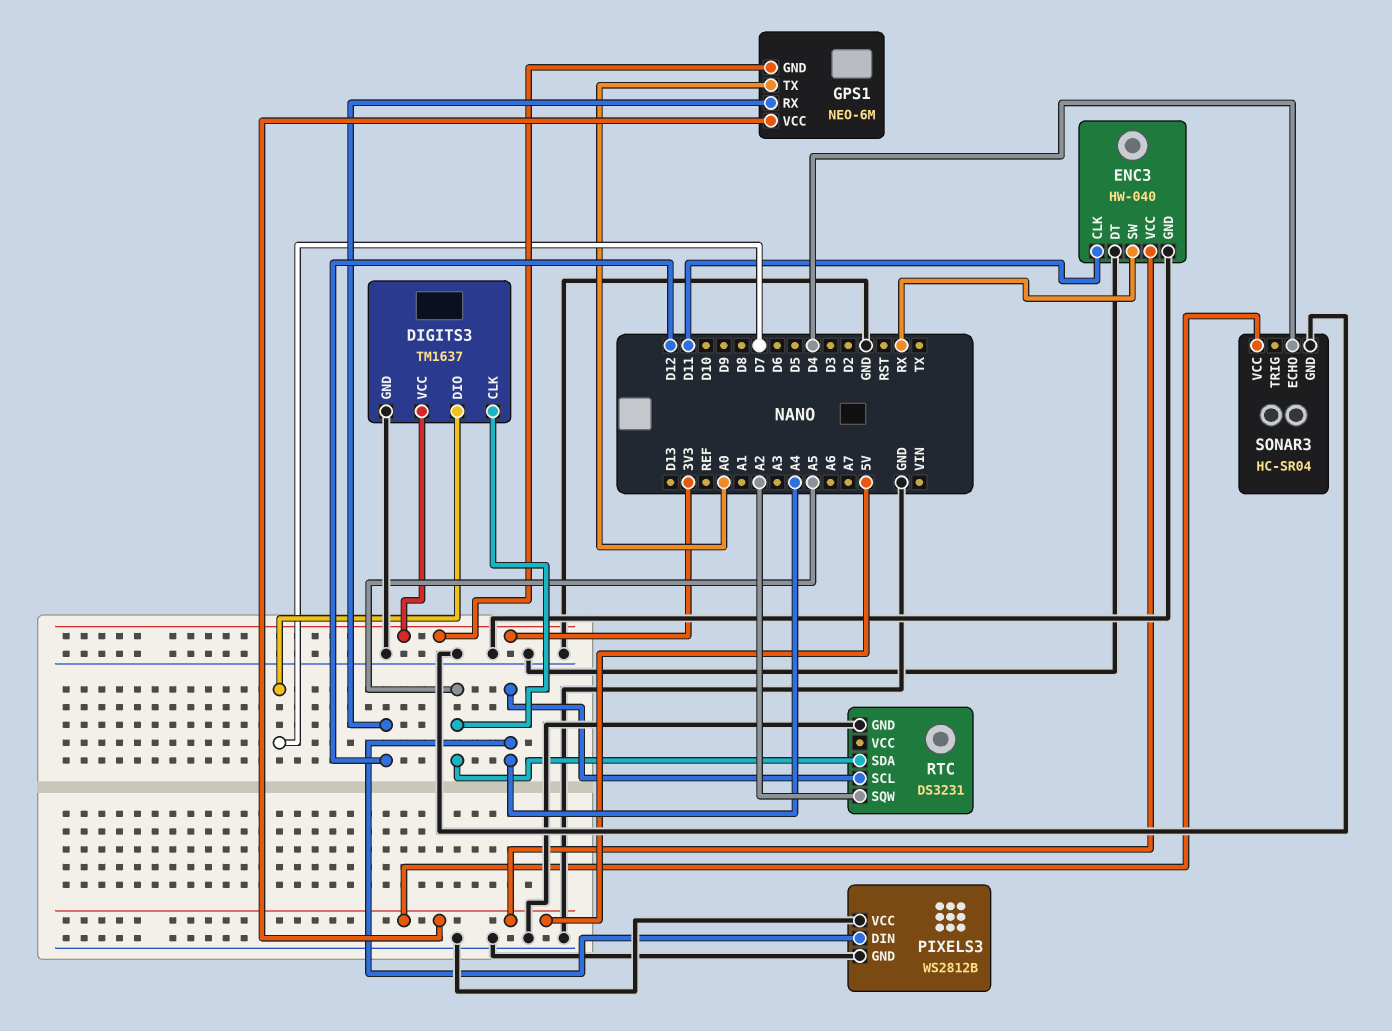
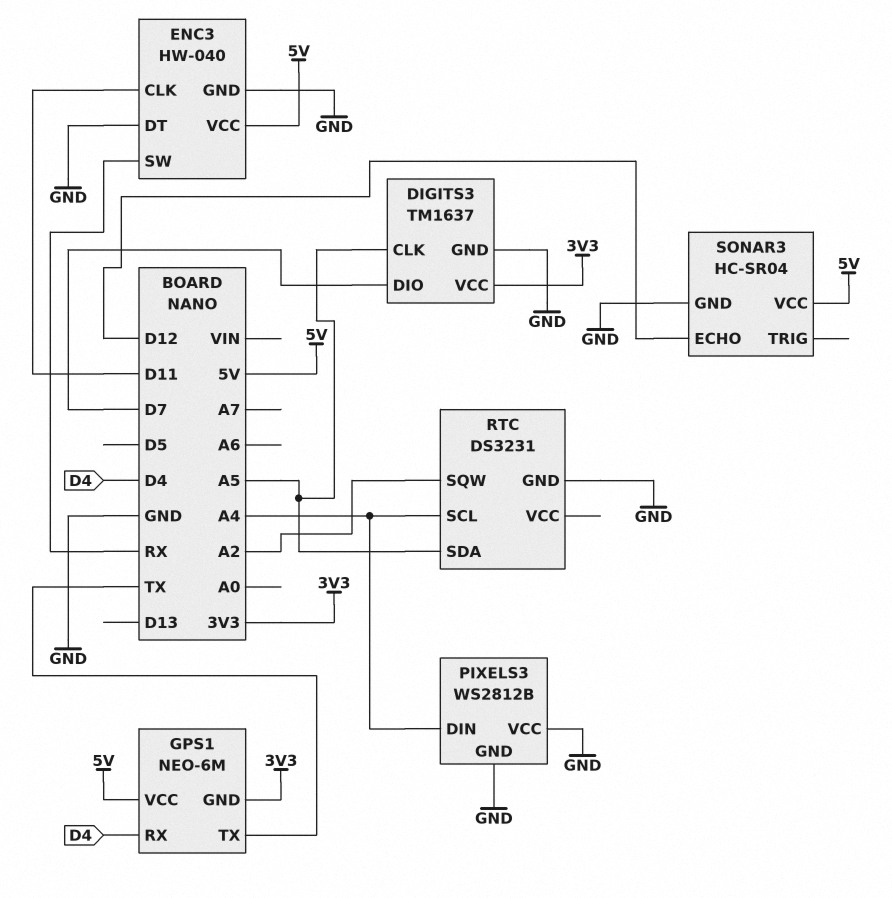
GPS1 pin RX: D12 -> D4
GPS1 pin TX: A0 -> TX
SONAR3 pin ECHO: D4 -> D12

